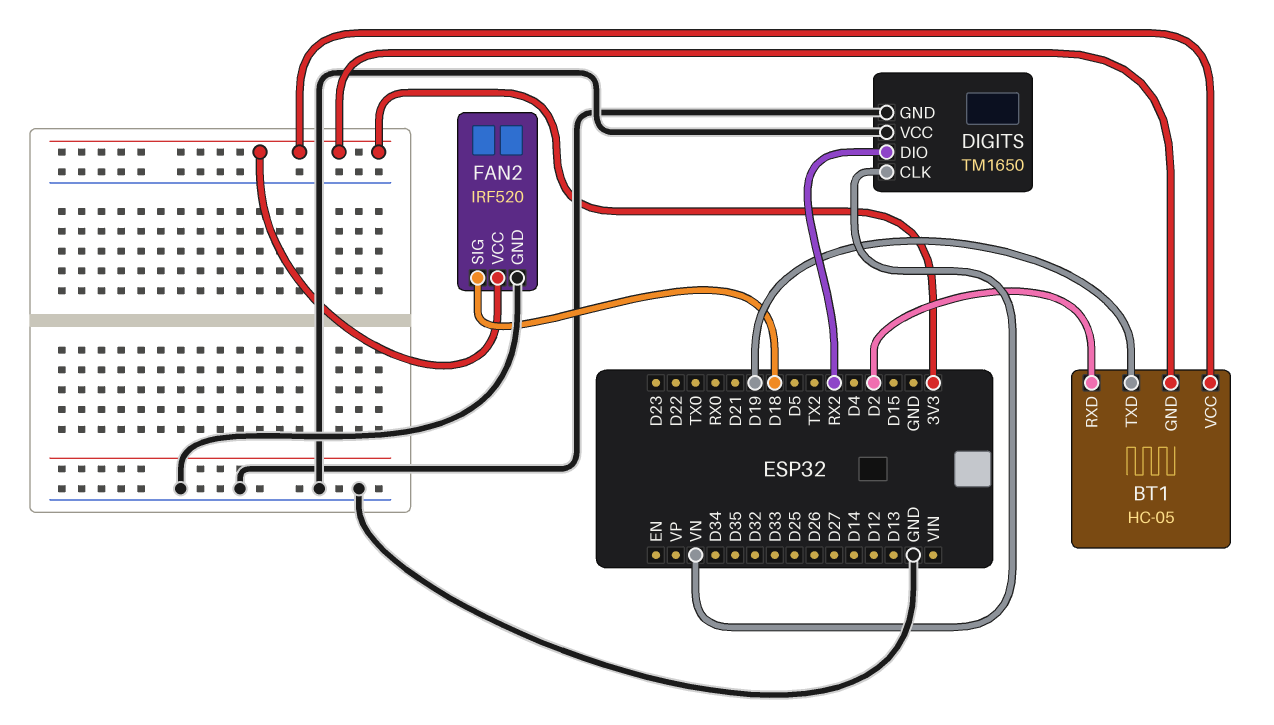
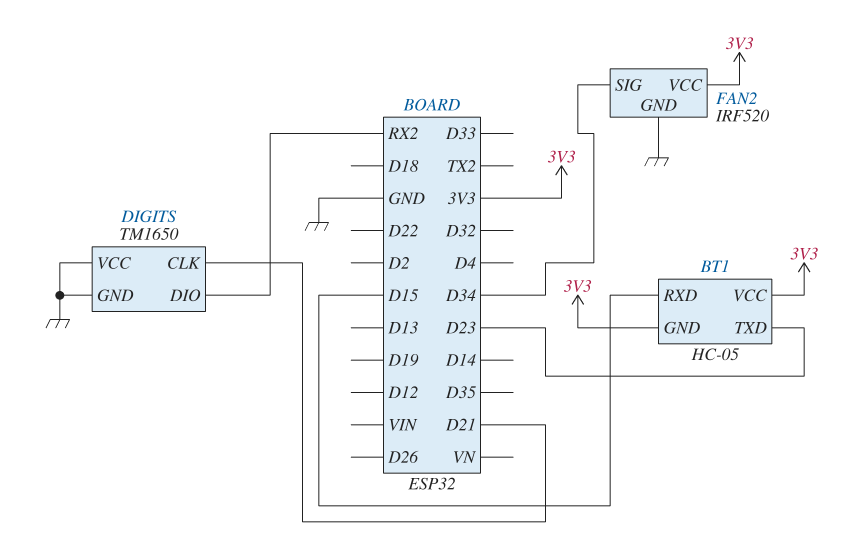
BT1 pin RXD: D2 -> D15
BT1 pin TXD: D19 -> D23
DIGITS pin CLK: VN -> D21
FAN2 pin SIG: D18 -> D34

